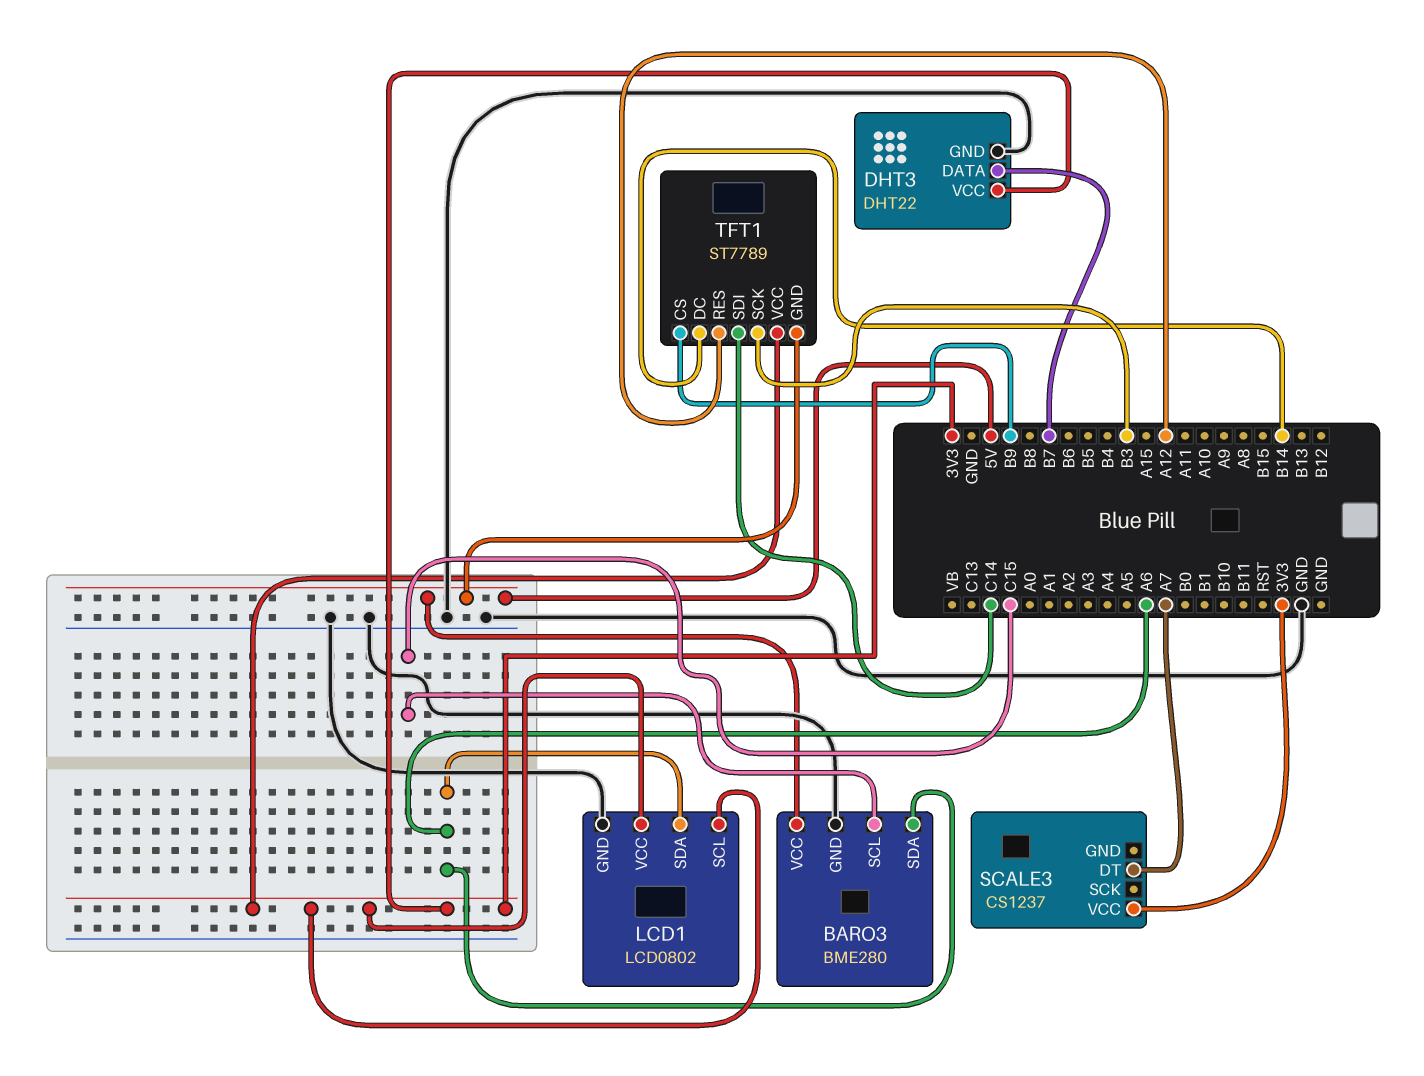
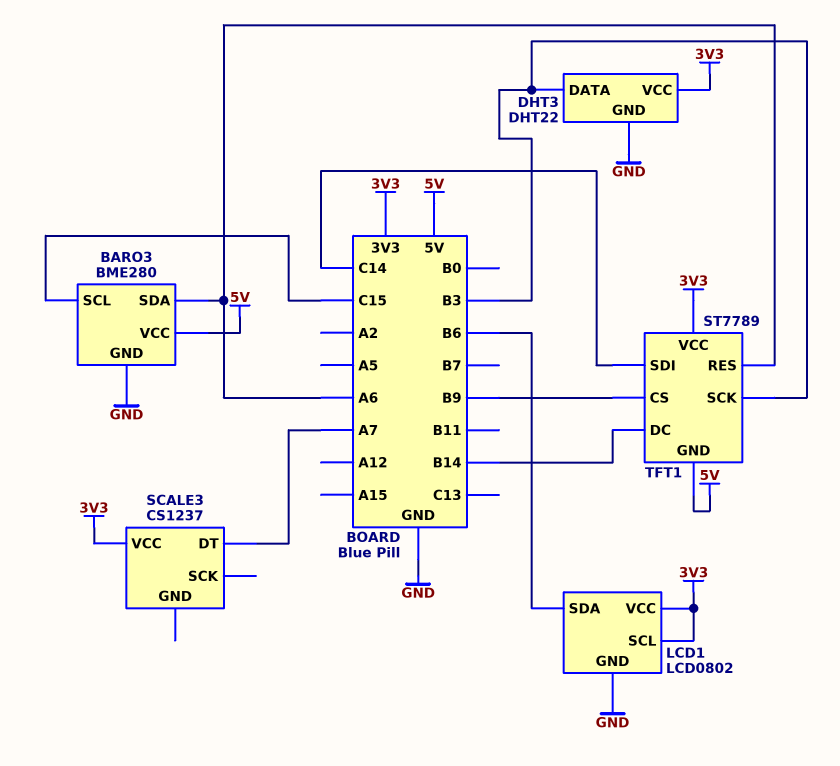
DHT3 pin DATA: B7 -> B3
LCD1 pin SDA: A6 -> B6
TFT1 pin RES: A12 -> A6

